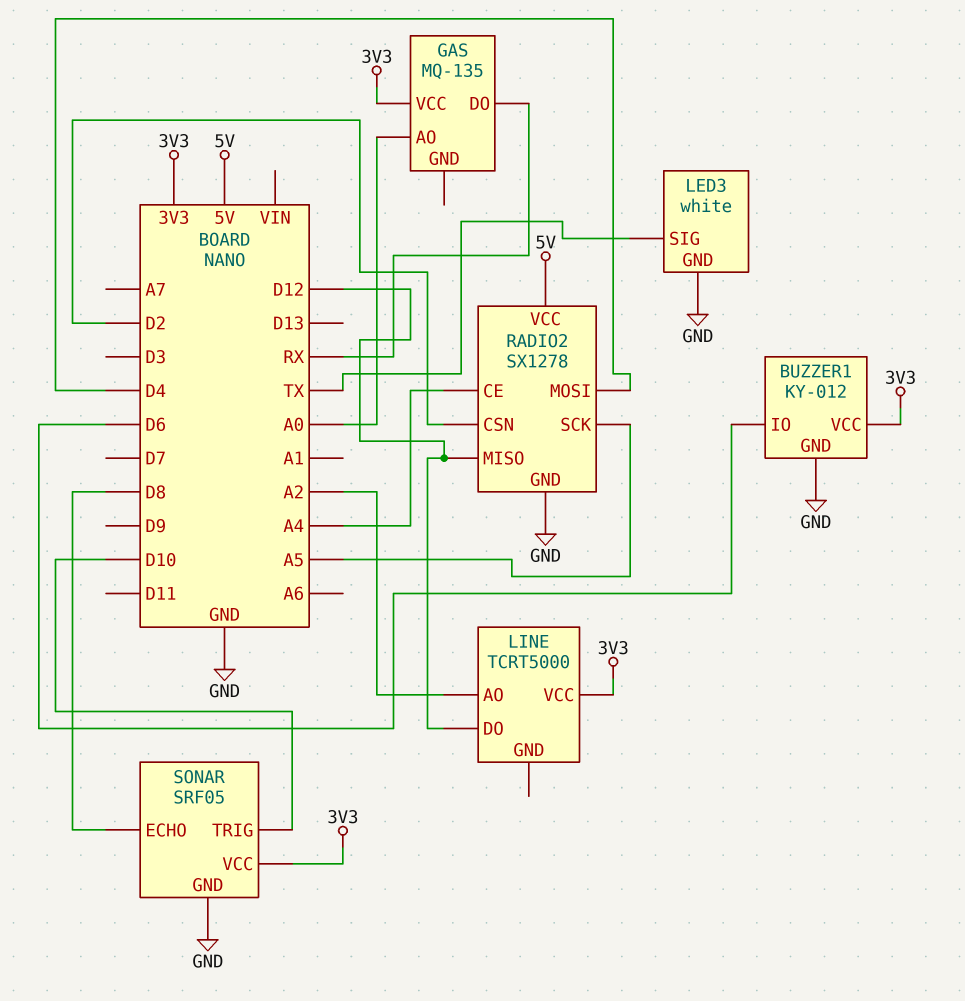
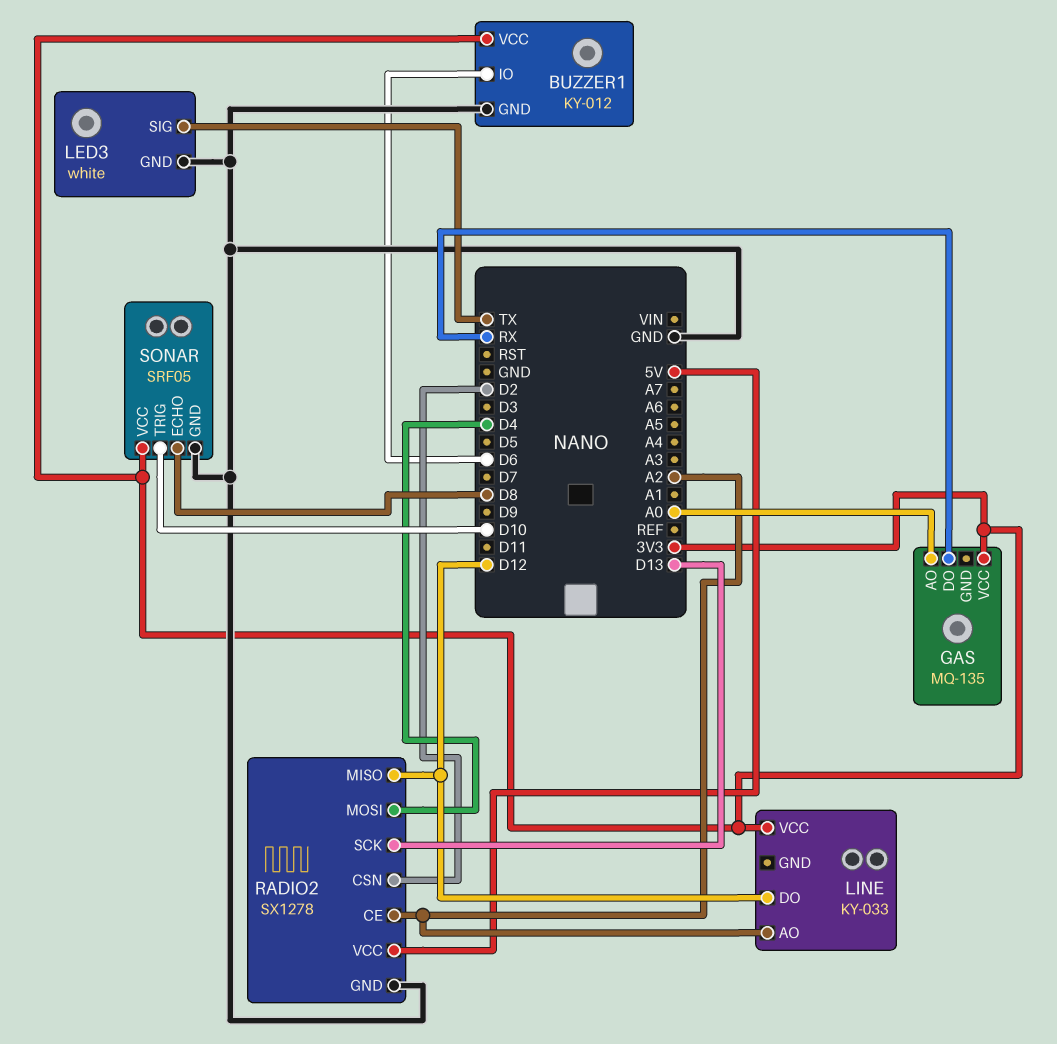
LINE: TCRT5000 -> KY-033
RADIO2 pin CE: A4 -> A2
RADIO2 pin SCK: A5 -> D13

